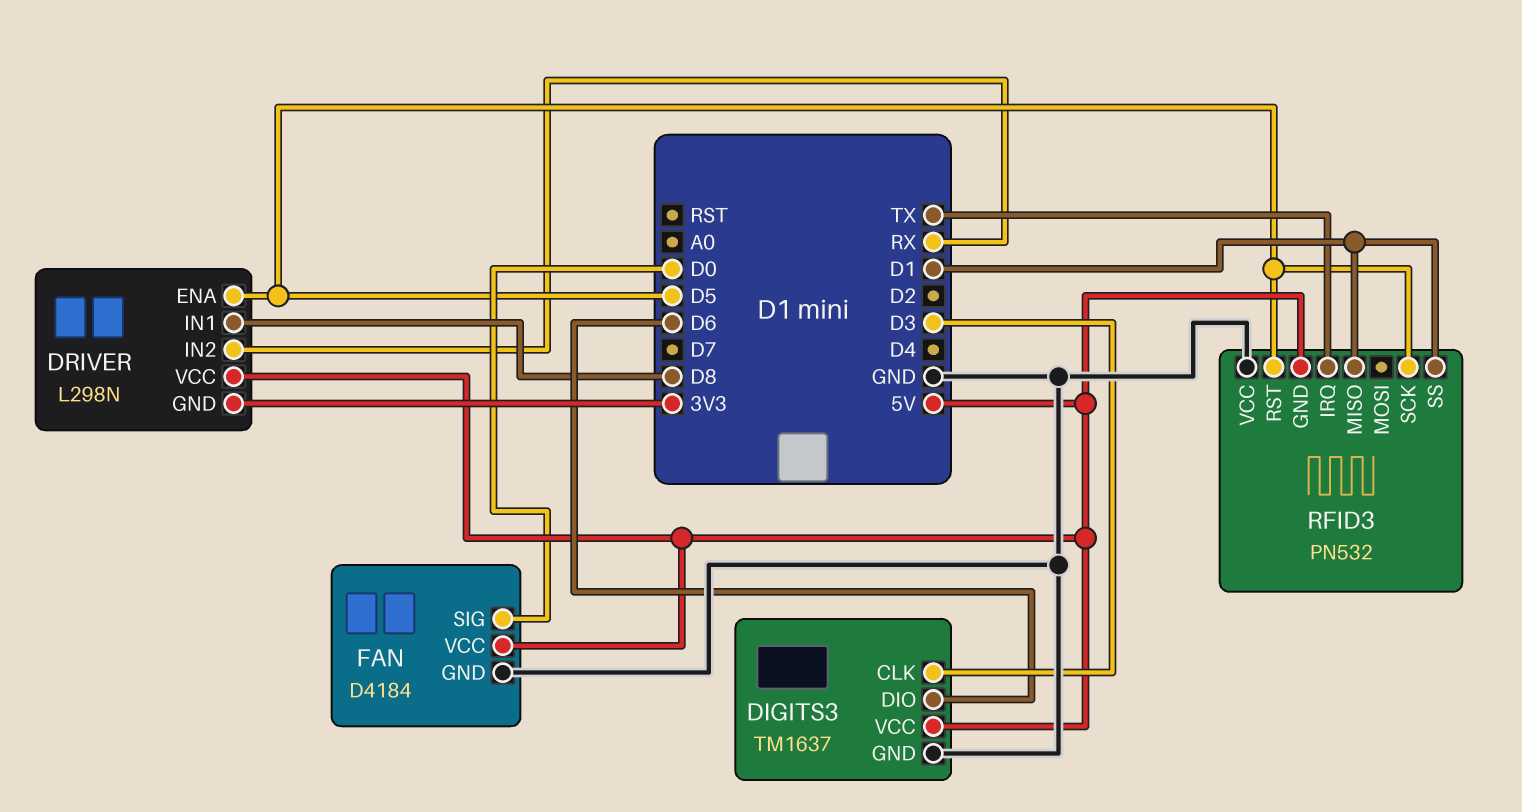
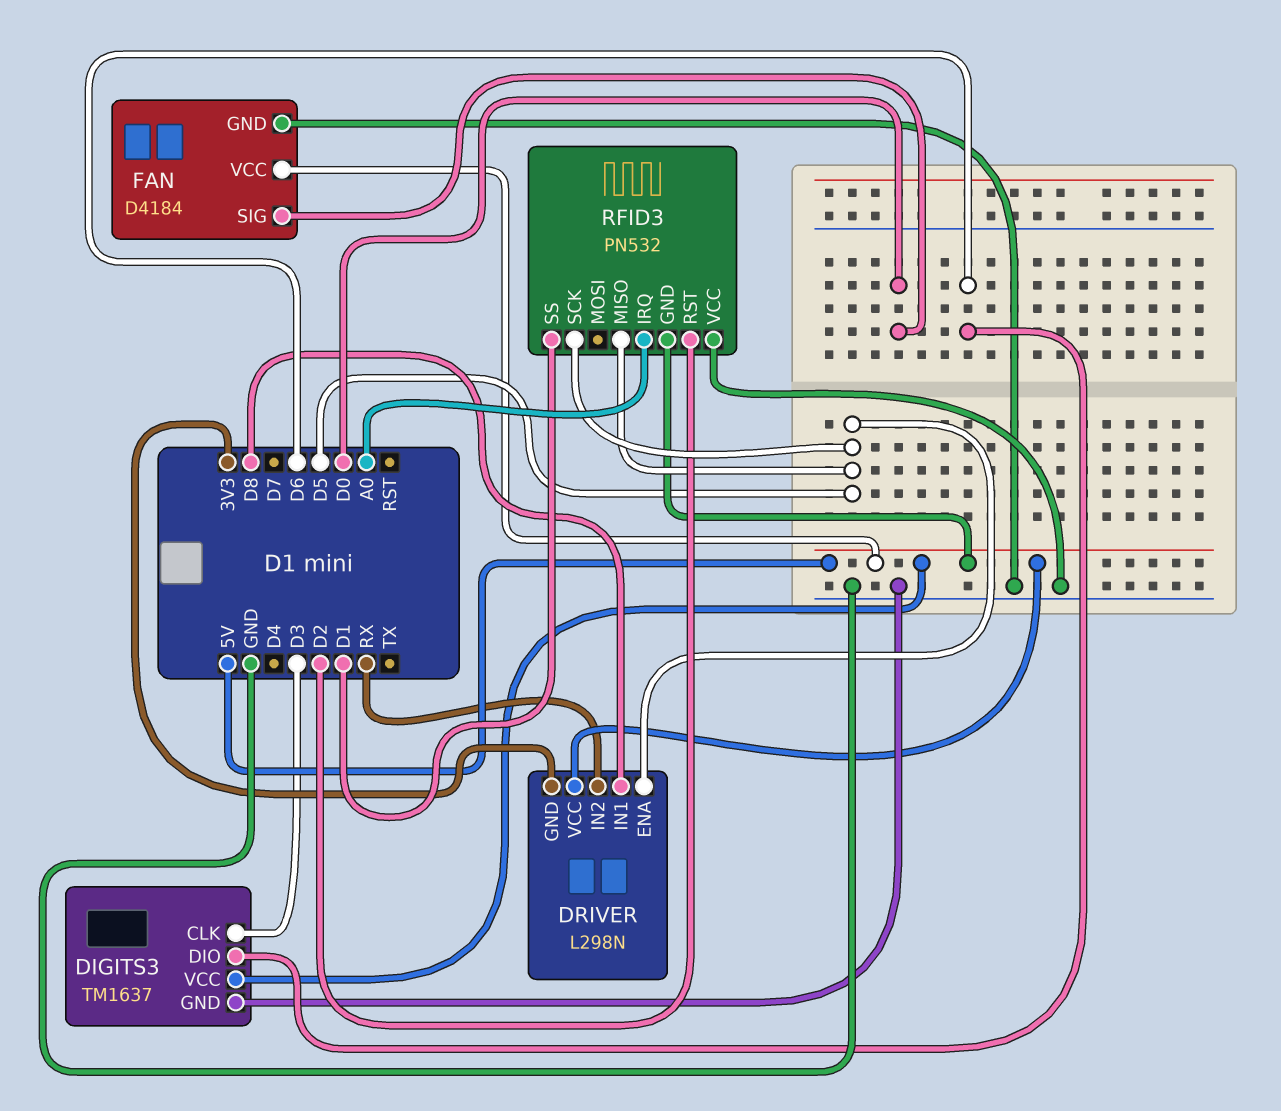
RFID3 pin IRQ: TX -> A0
RFID3 pin MISO: D1 -> D5
RFID3 pin RST: D5 -> D2

